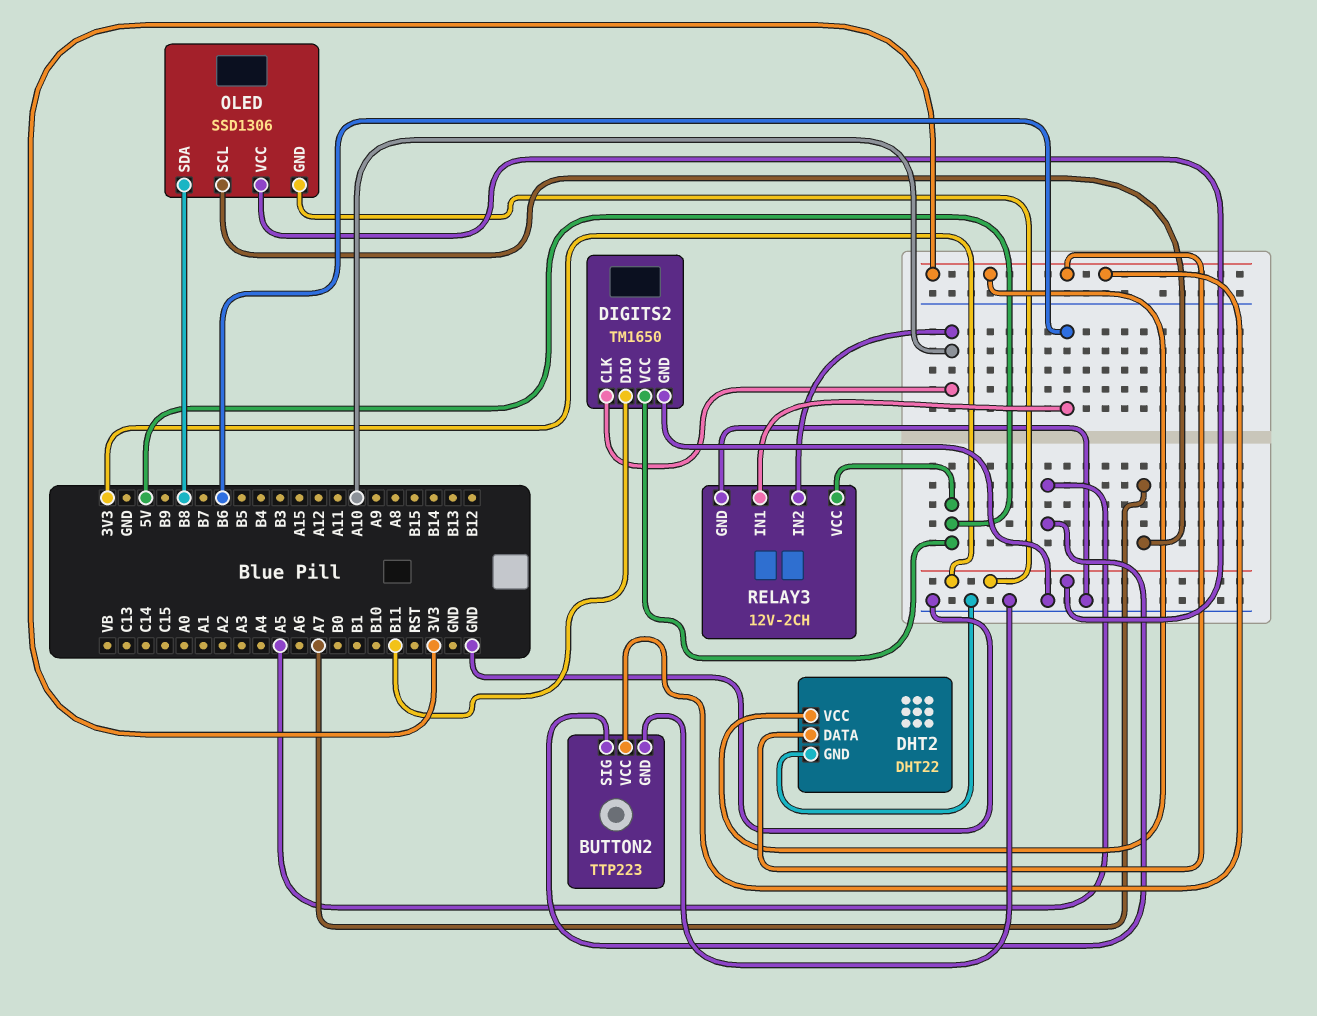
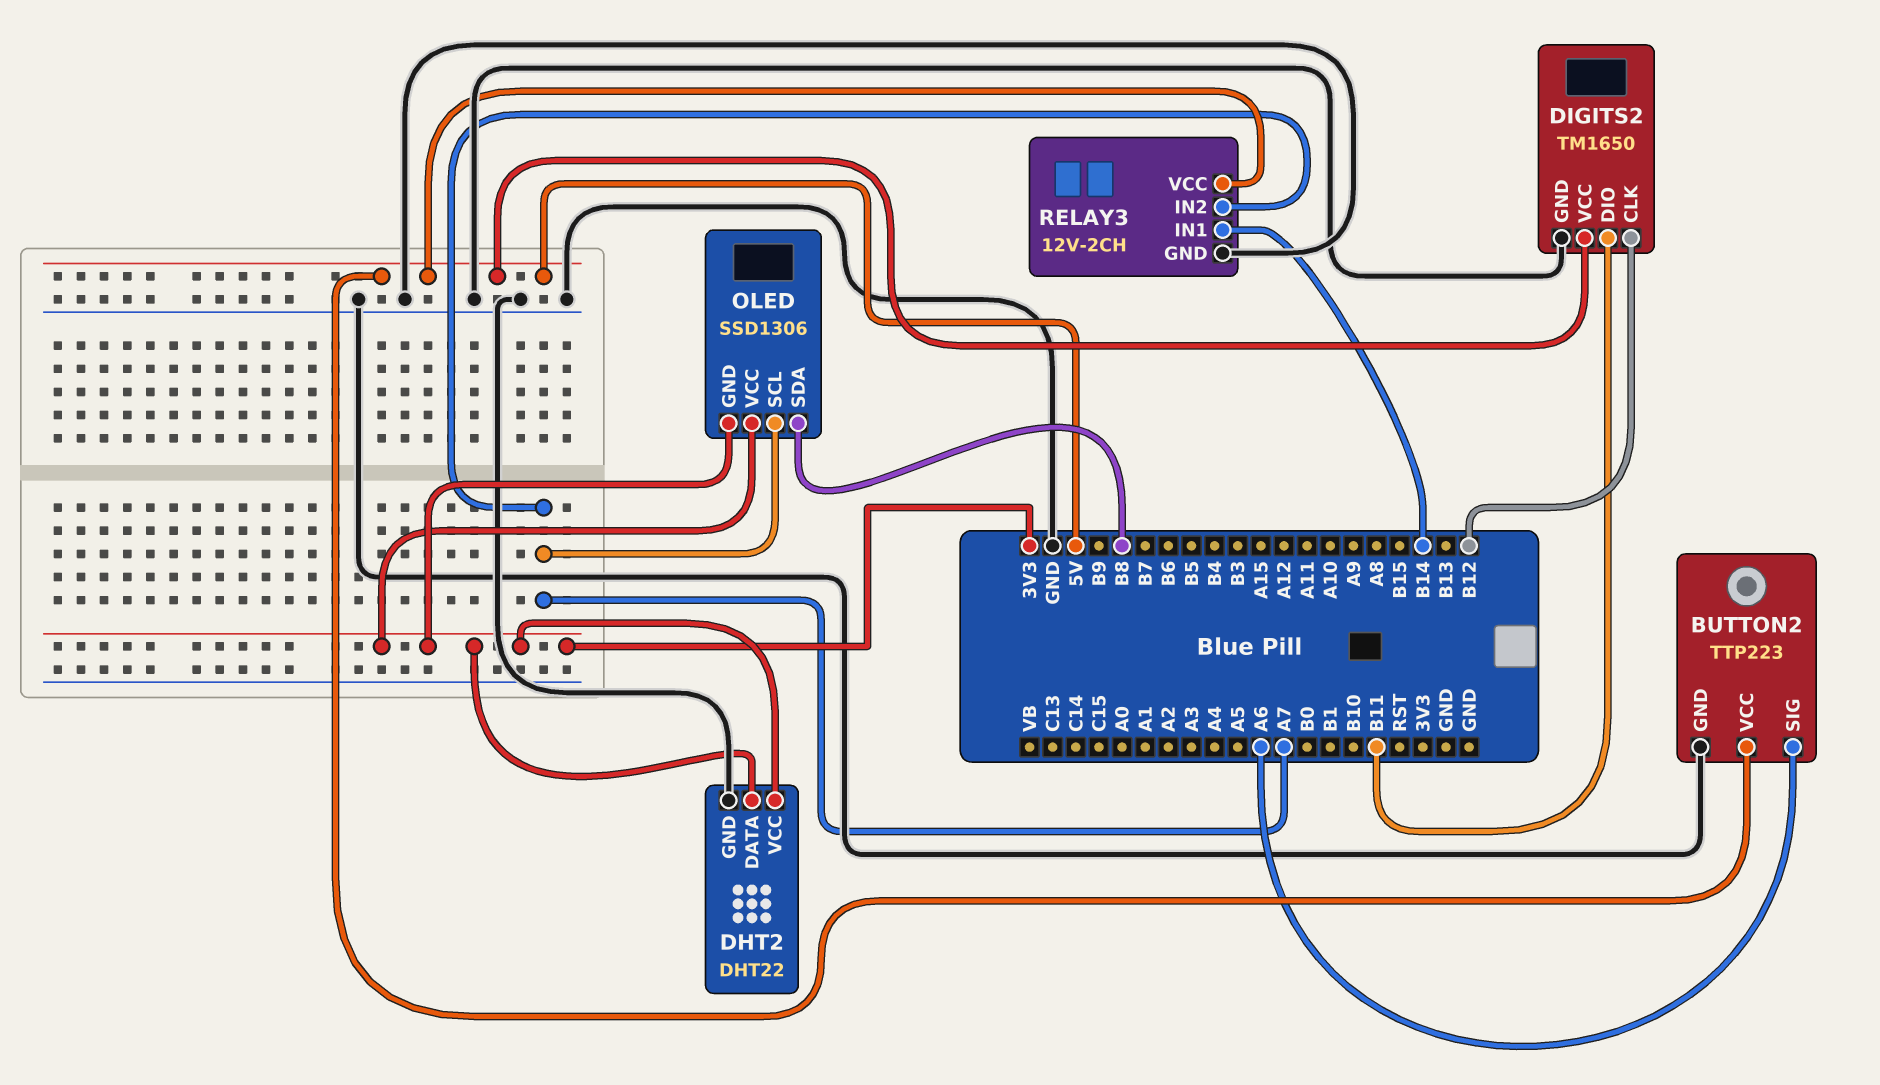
BUTTON2 pin SIG: A5 -> A6
BUTTON2 pin VCC: 3V3 -> 5V
DIGITS2 pin CLK: A10 -> B12
RELAY3 pin IN1: B6 -> B14
RELAY3 pin IN2: A10 -> A7

